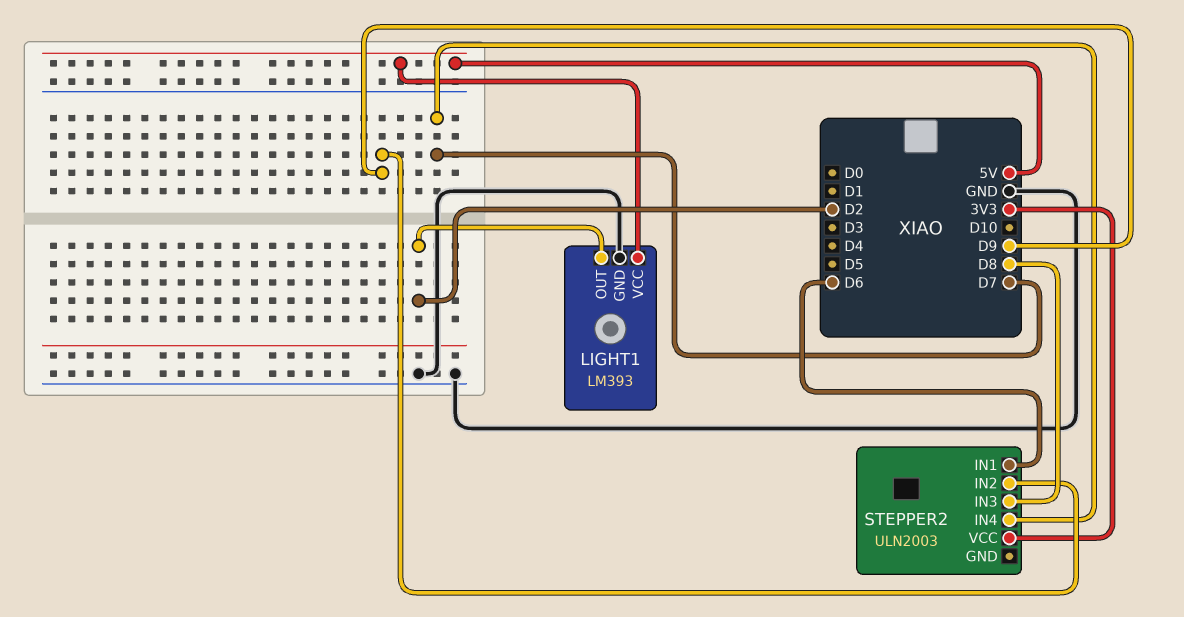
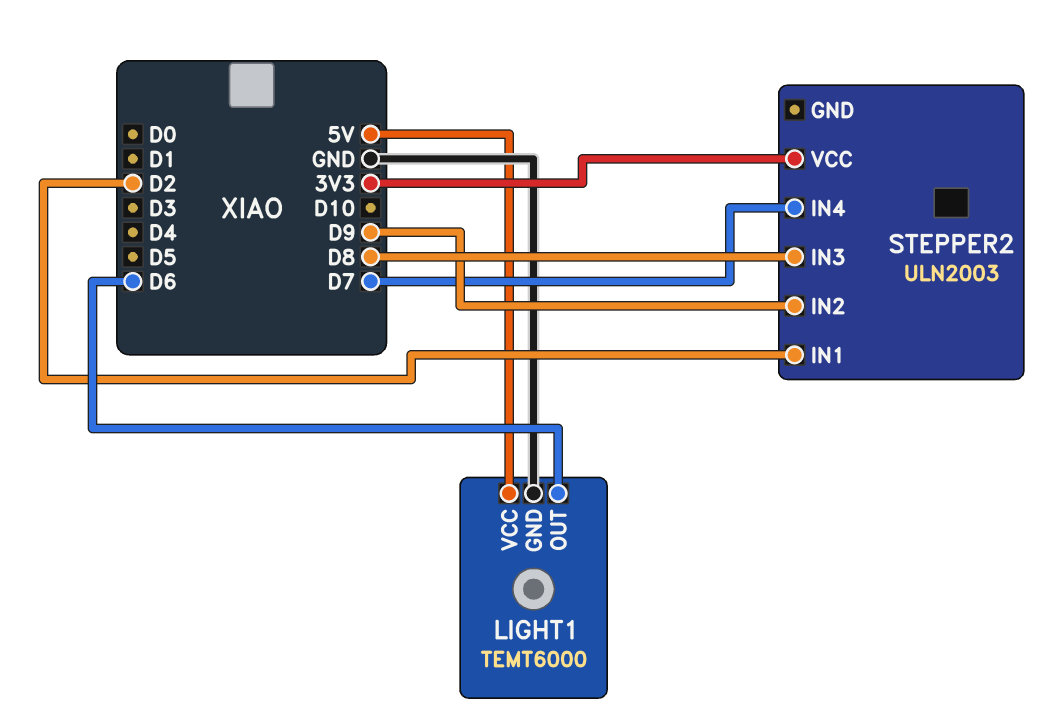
LIGHT1: LM393 -> TEMT6000
LIGHT1 pin OUT: D2 -> D6
STEPPER2 pin IN1: D6 -> D2

